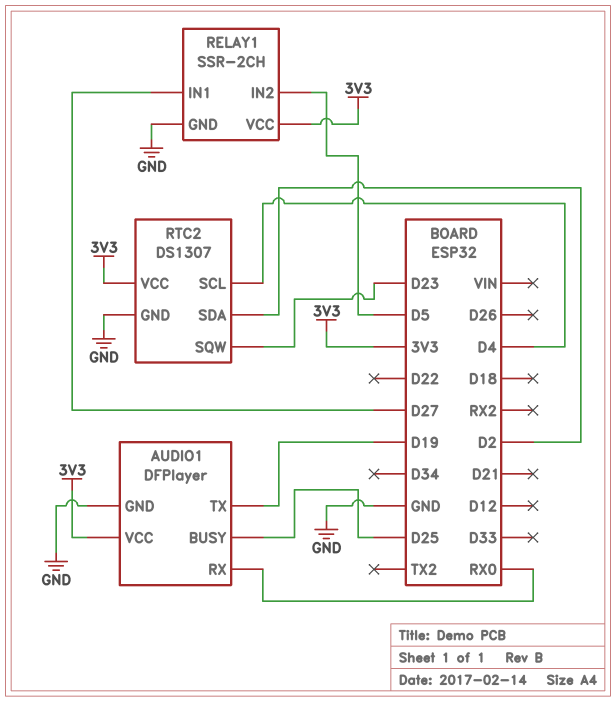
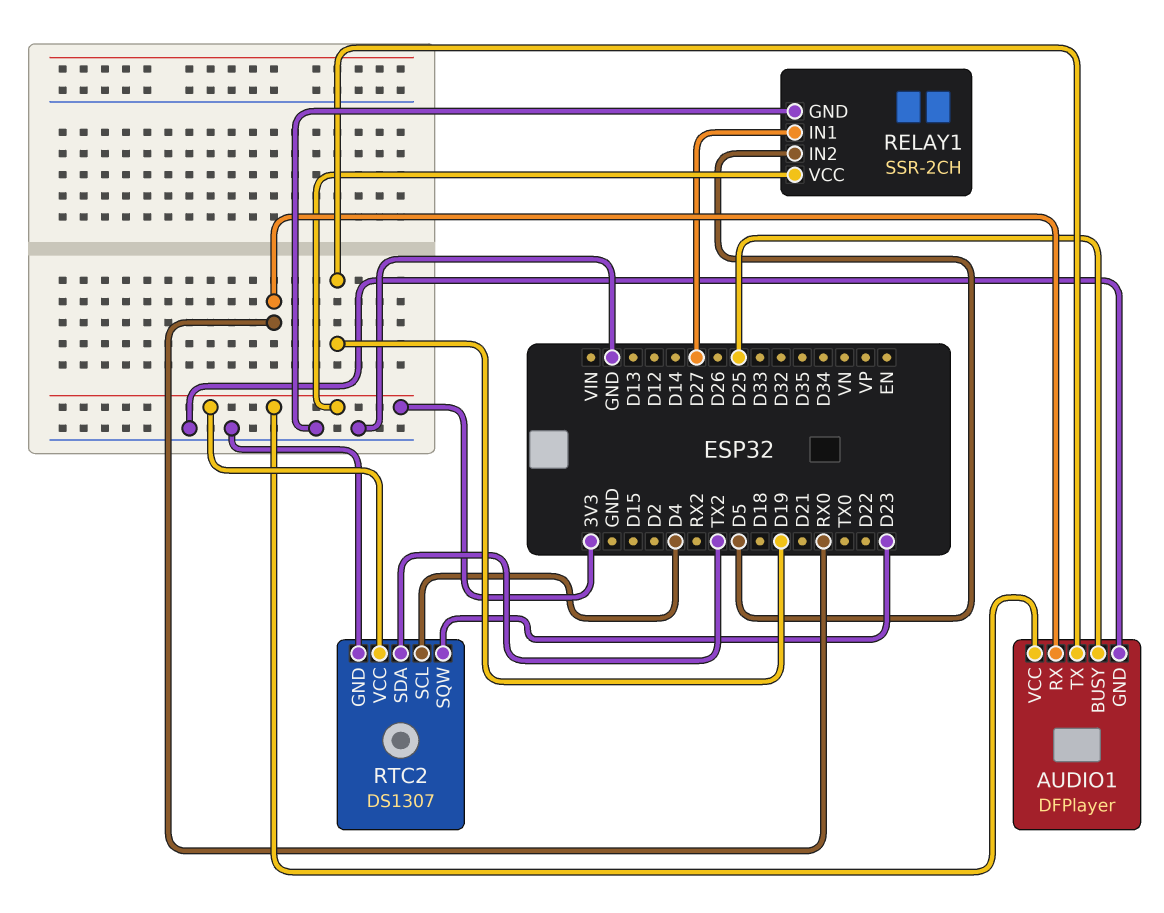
RTC2 pin SDA: D2 -> TX2

